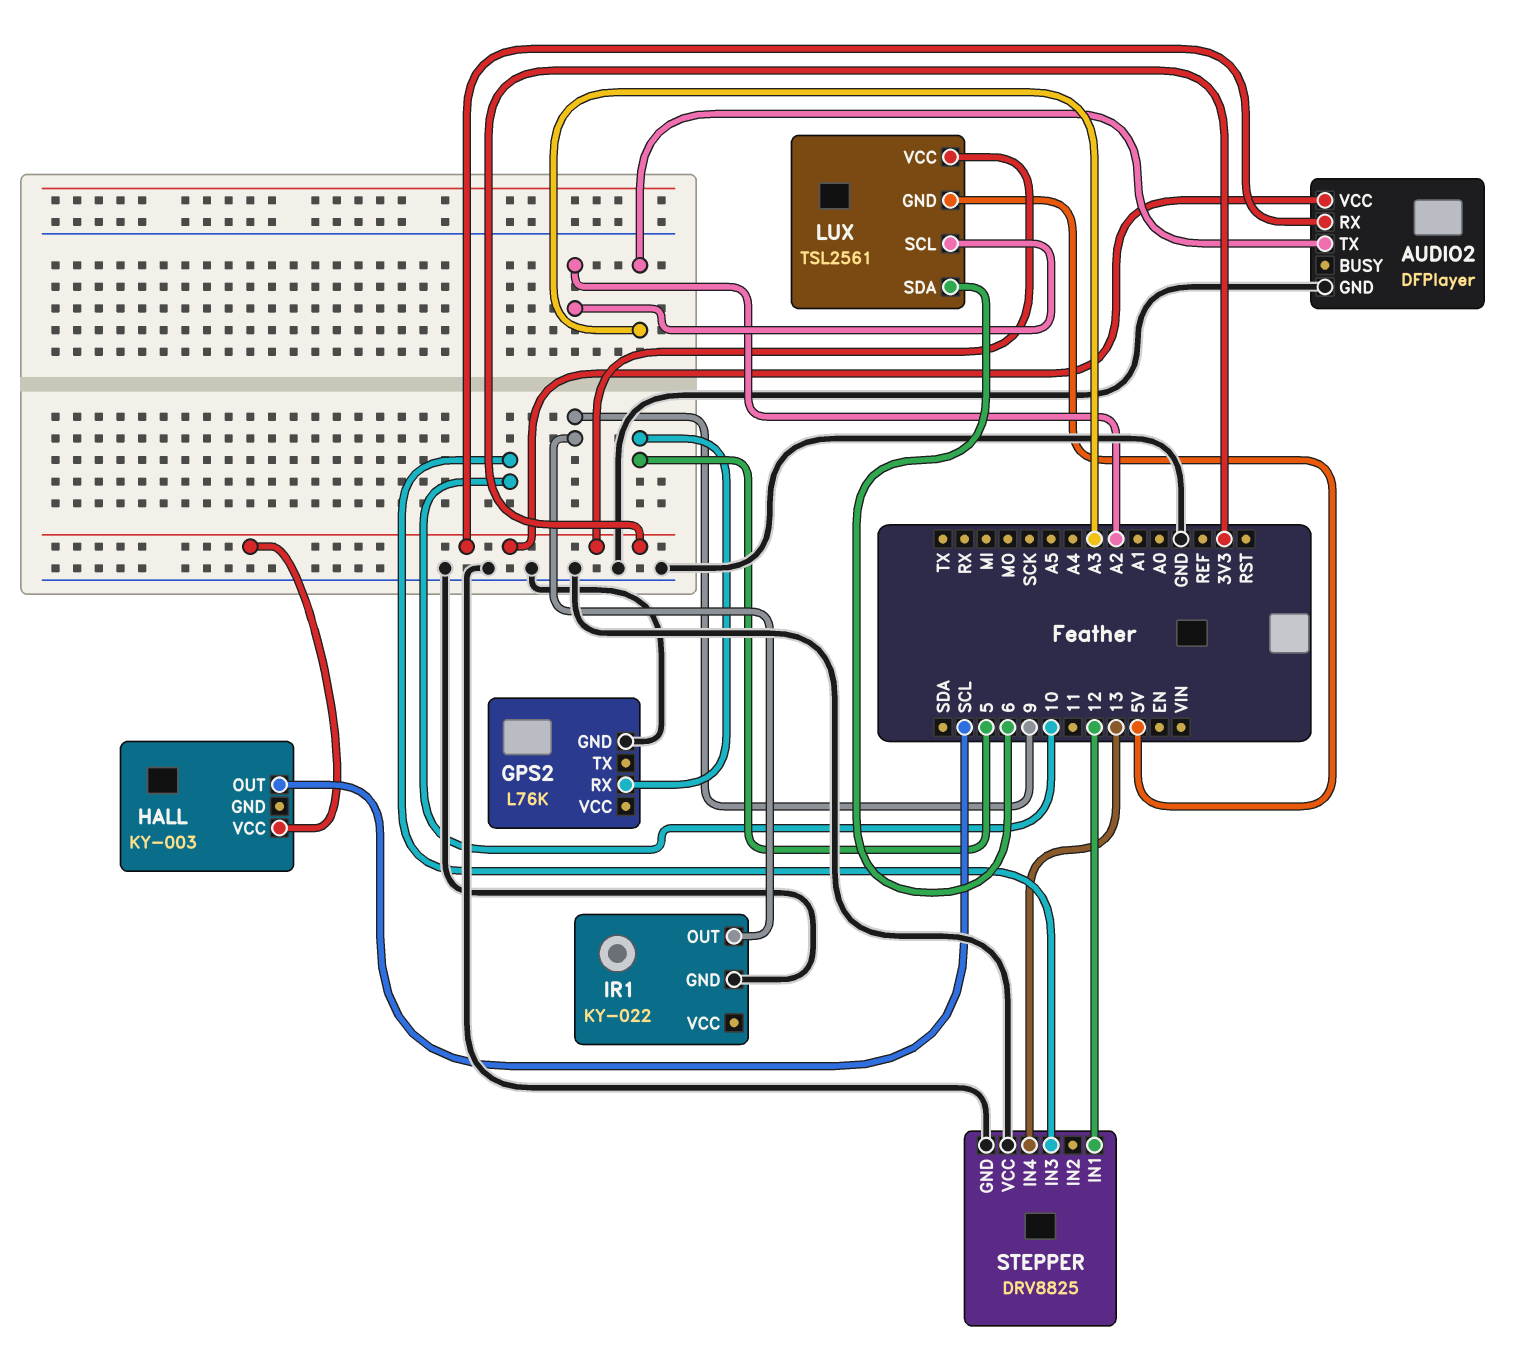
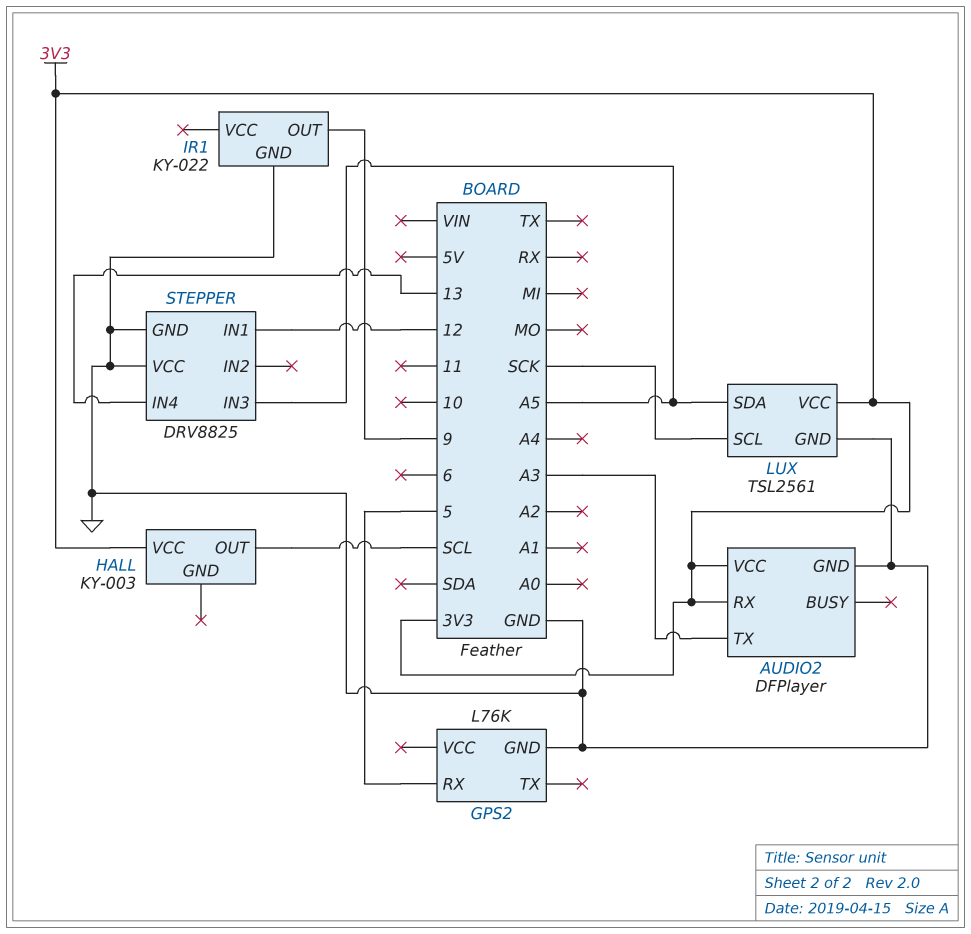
LUX pin GND: 5V -> GND
LUX pin SCL: A2 -> SCK
LUX pin SDA: 6 -> A5
STEPPER pin IN3: 10 -> A5

